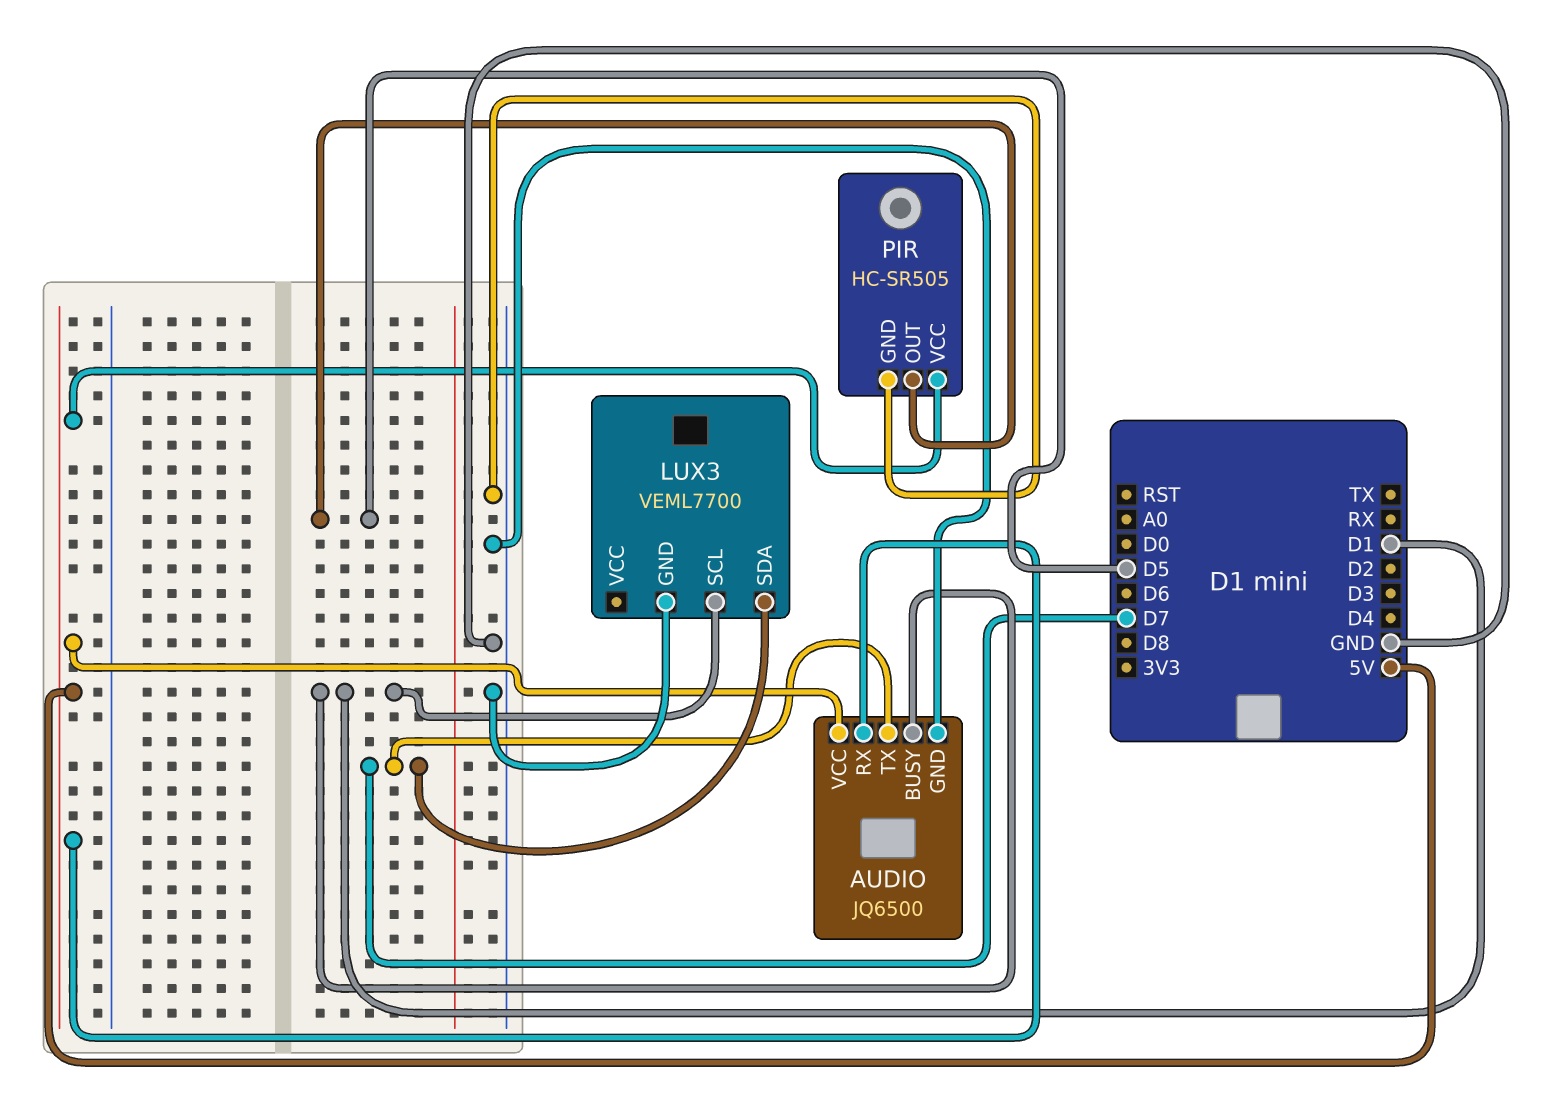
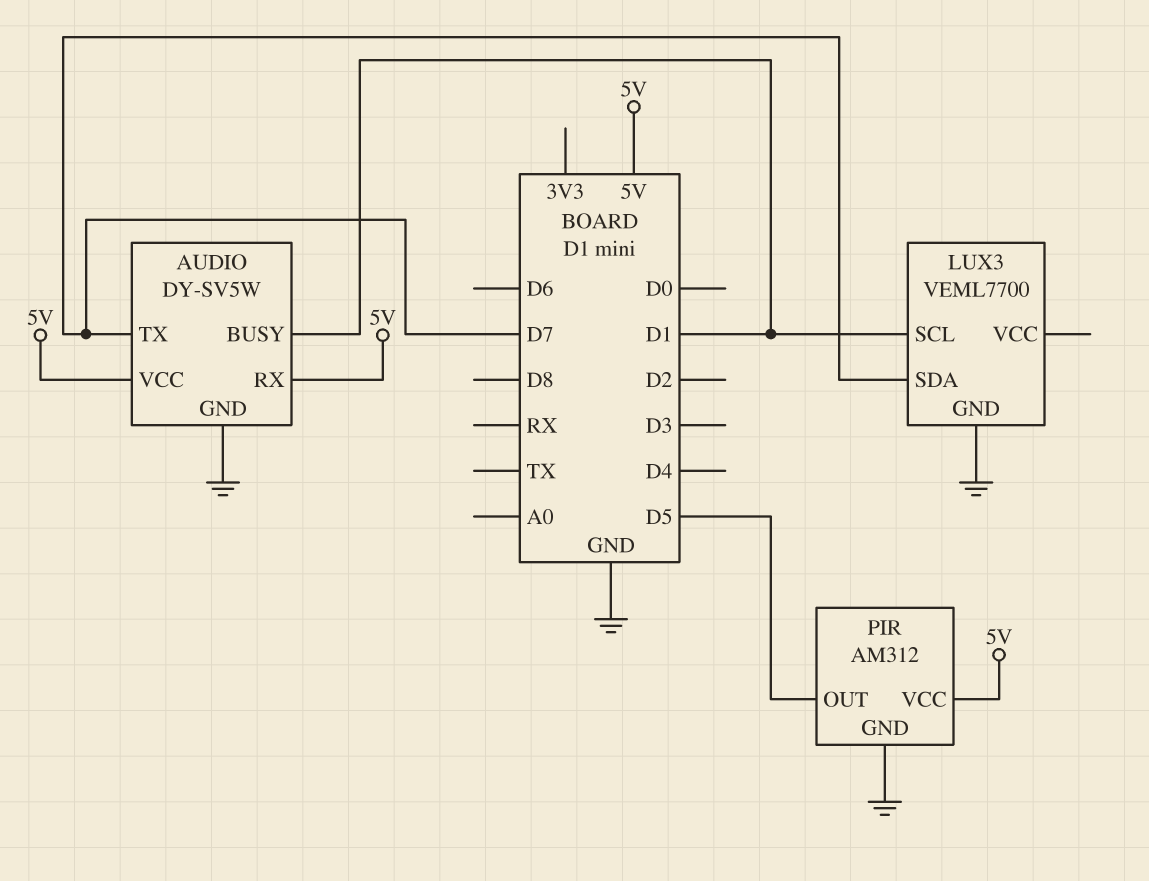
AUDIO: JQ6500 -> DY-SV5W
PIR: HC-SR505 -> AM312

